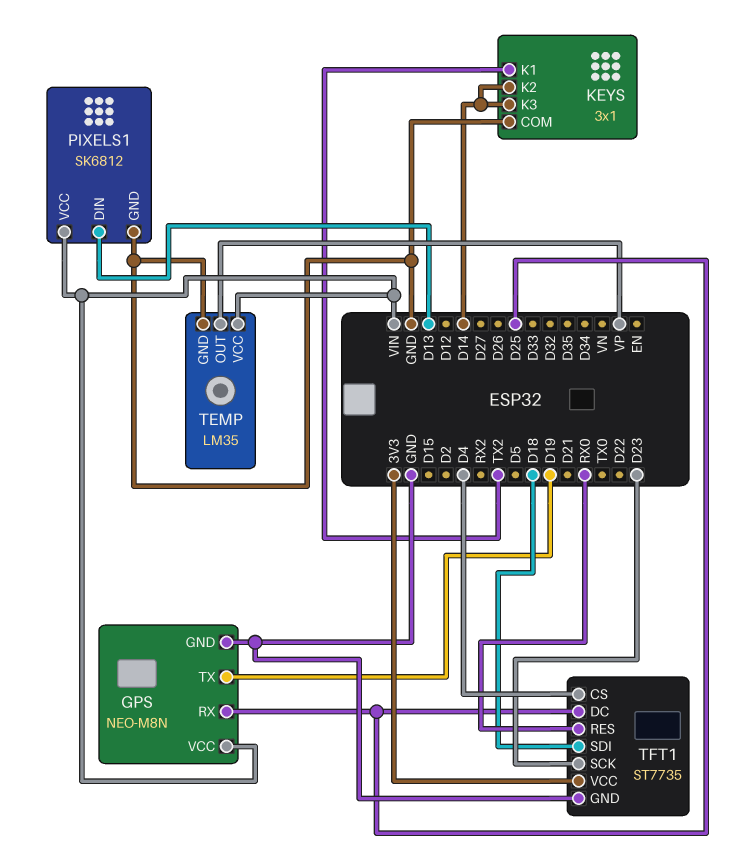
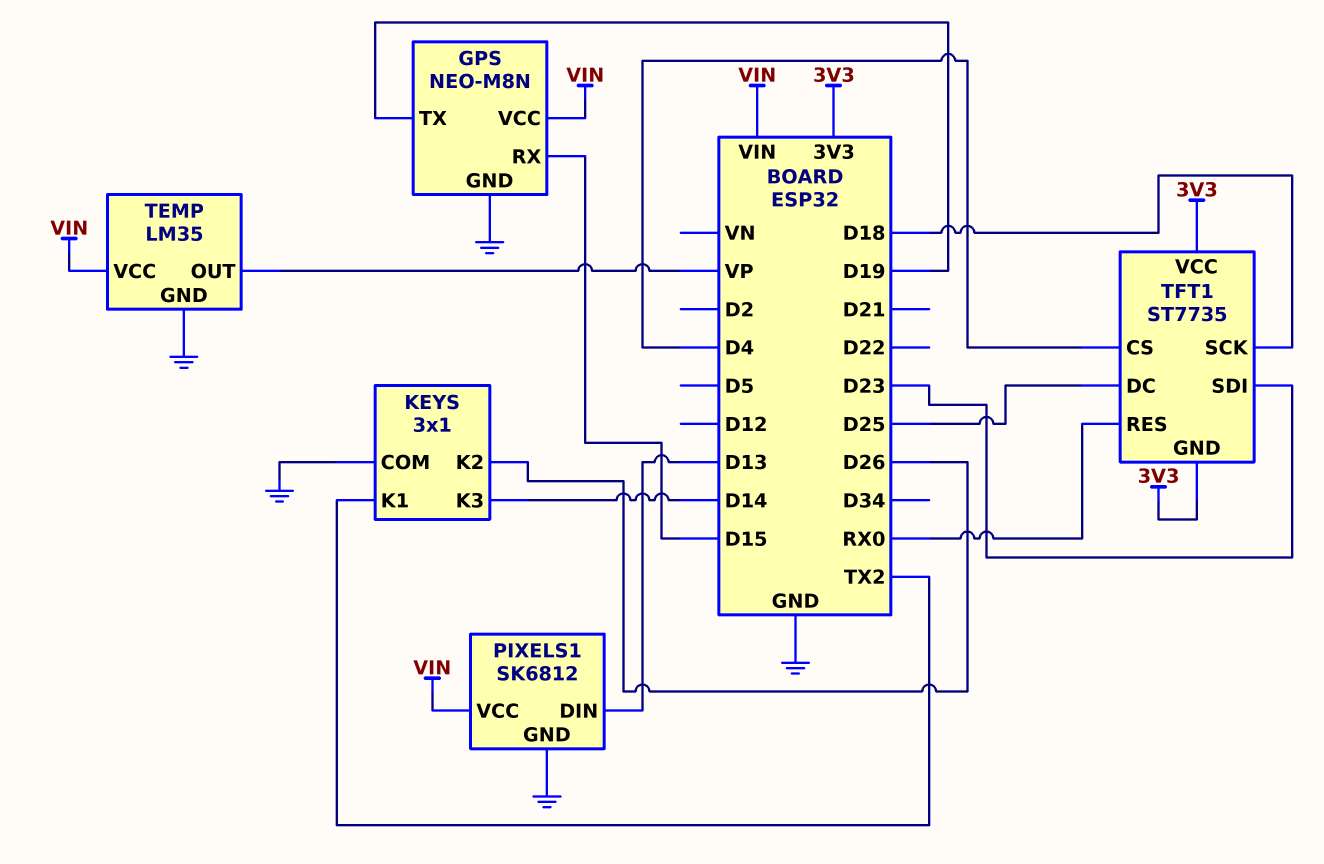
GPS pin RX: D25 -> D15
KEYS pin K2: D14 -> D26
TFT1 pin GND: GND -> 3V3
TFT1 pin SCK: D23 -> D18
TFT1 pin SDI: D18 -> D23

